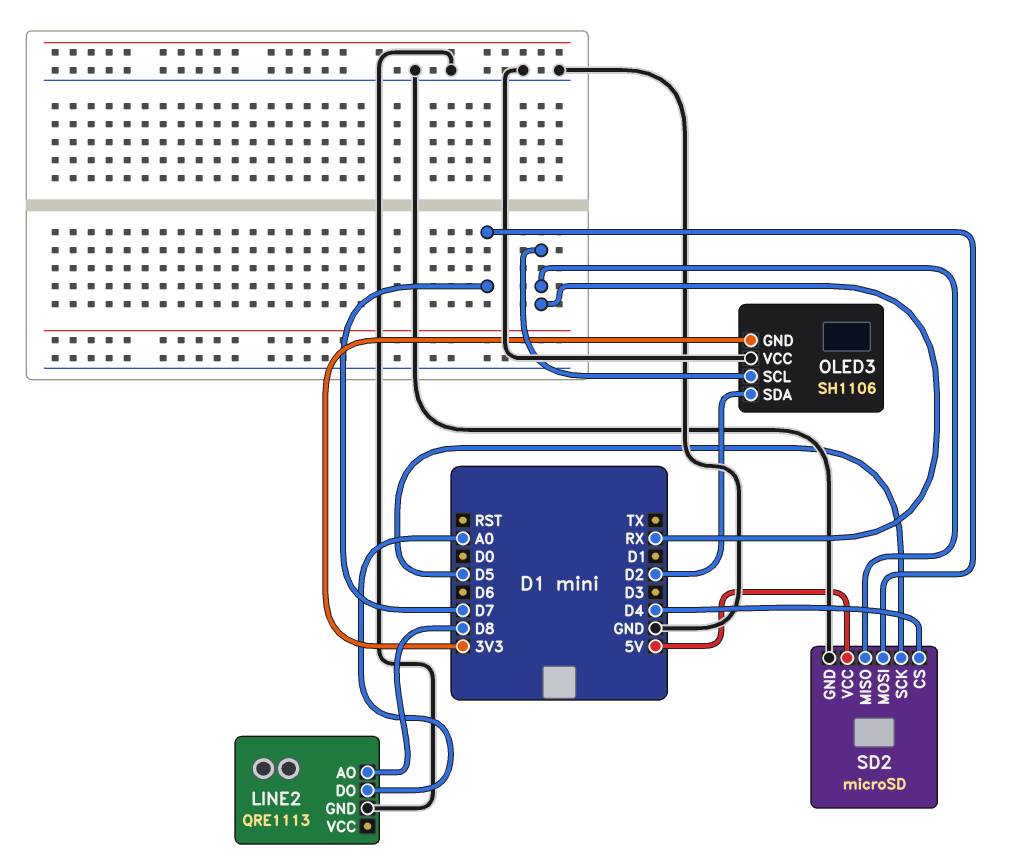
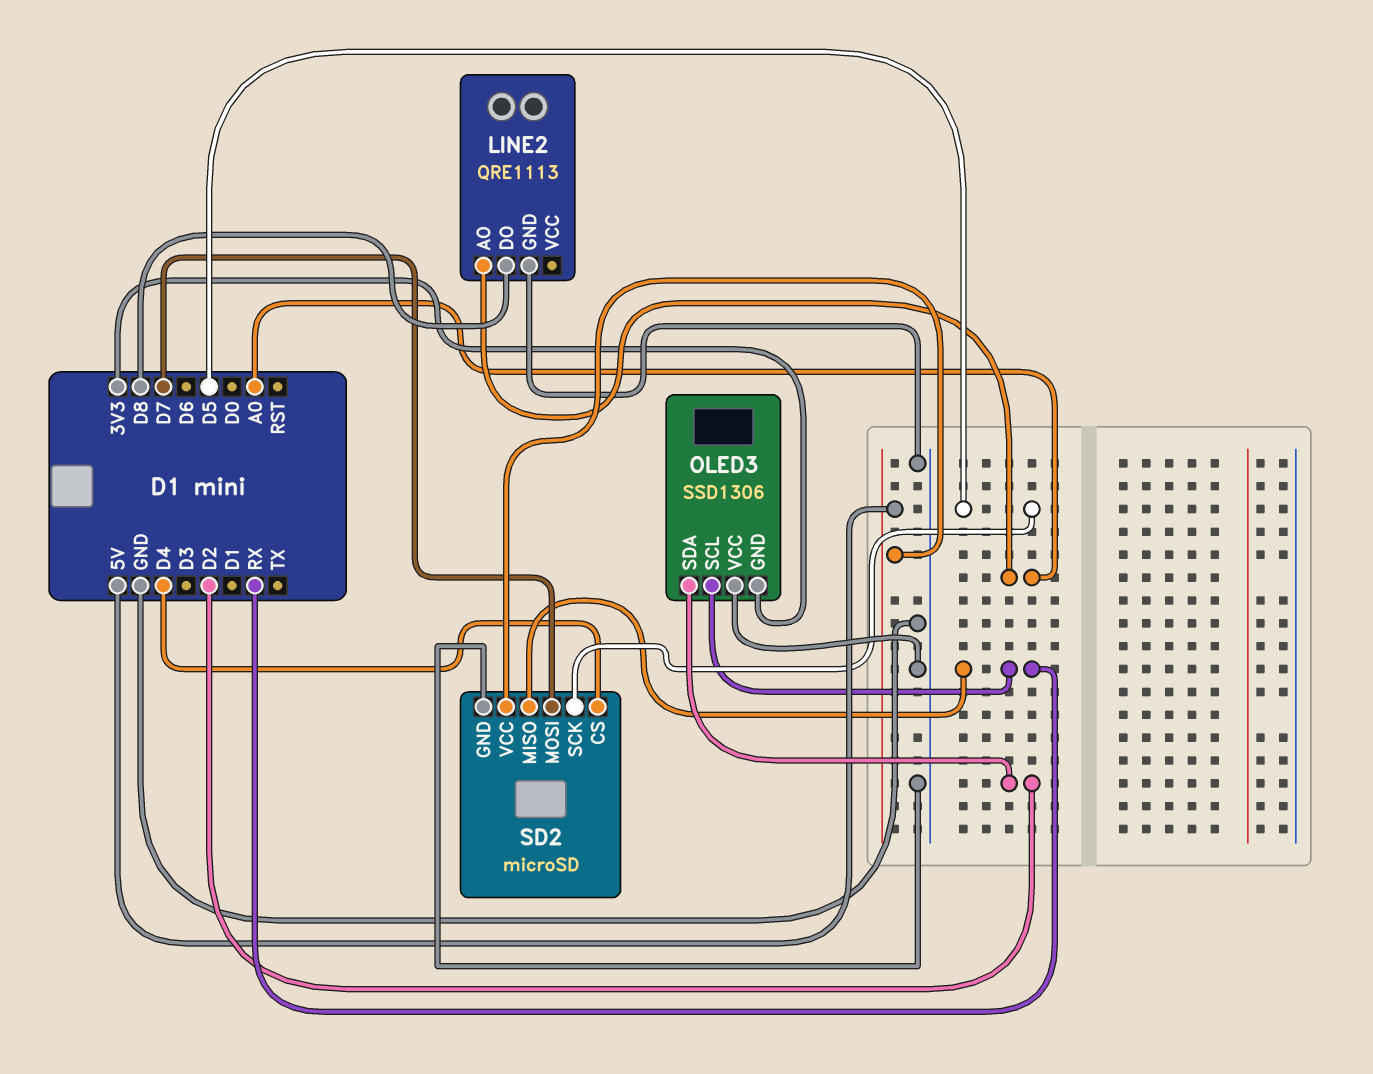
LINE2 pin AO: D8 -> A0
LINE2 pin DO: A0 -> D8
OLED3: SH1106 -> SSD1306

